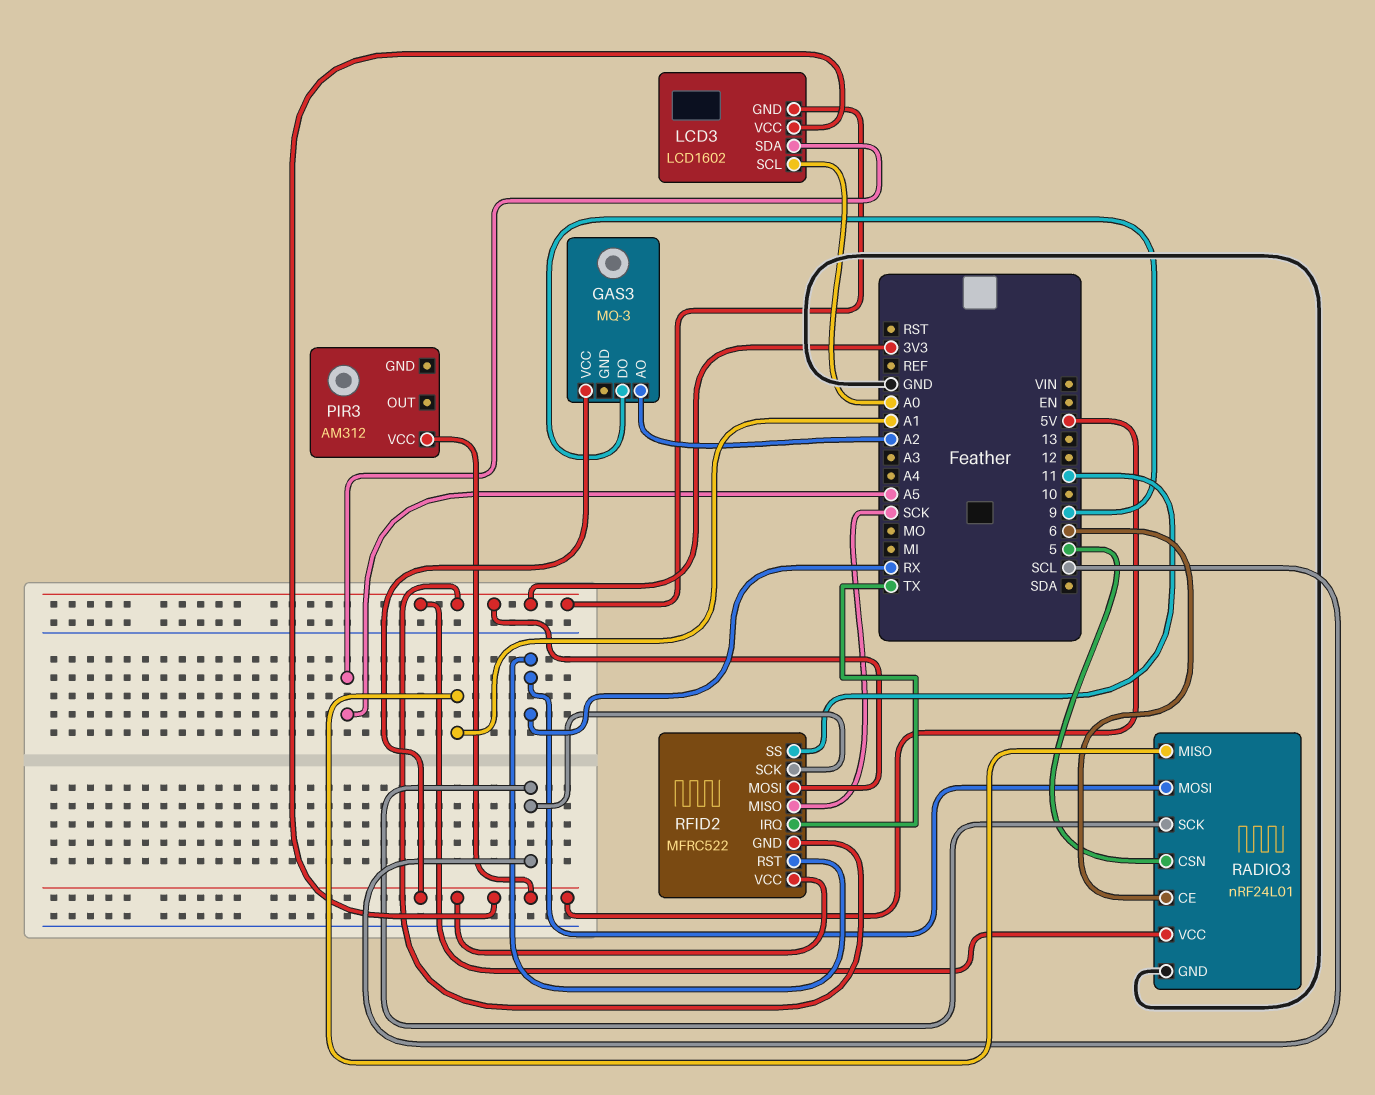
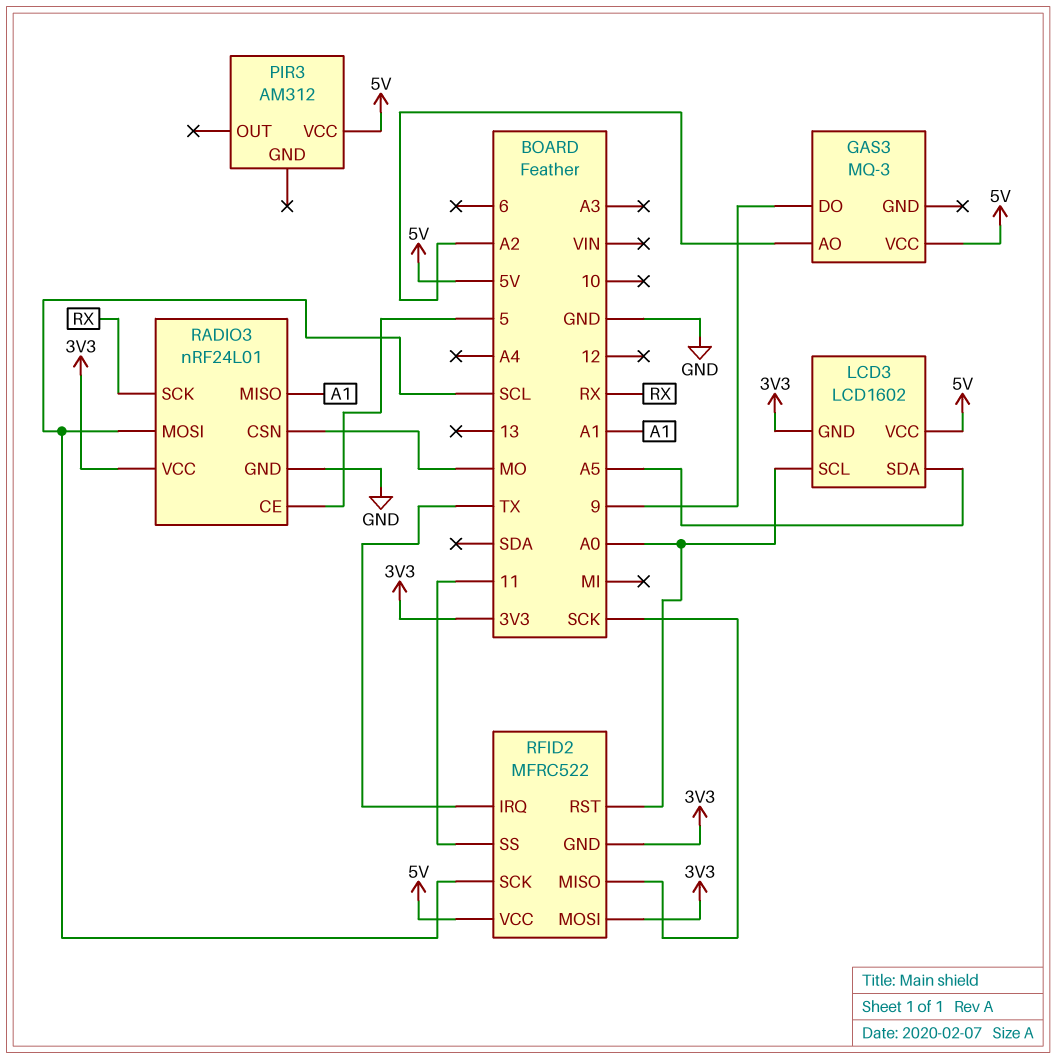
RADIO3 pin CE: 6 -> 5
RADIO3 pin CSN: 5 -> MO
RADIO3 pin MOSI: RX -> SCL
RADIO3 pin SCK: SCL -> RX
RFID2 pin RST: RX -> A0

